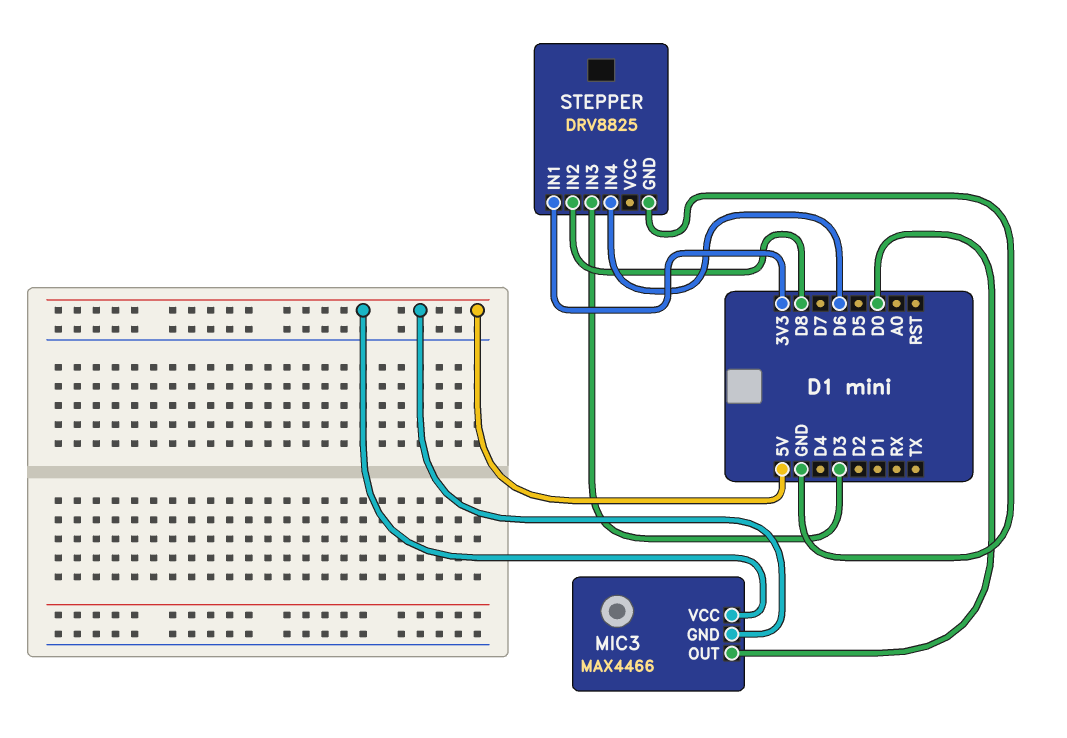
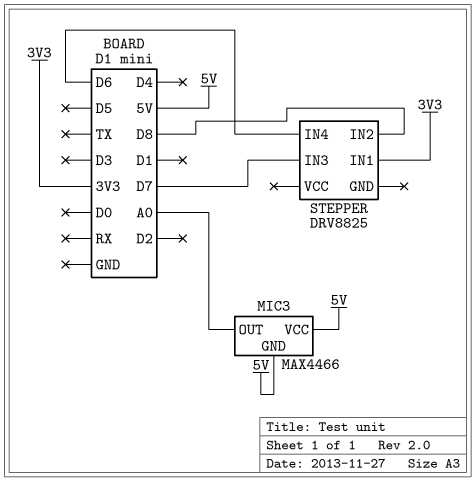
MIC3 pin OUT: D0 -> A0
STEPPER pin GND: GND -> none
STEPPER pin IN3: D3 -> D7

